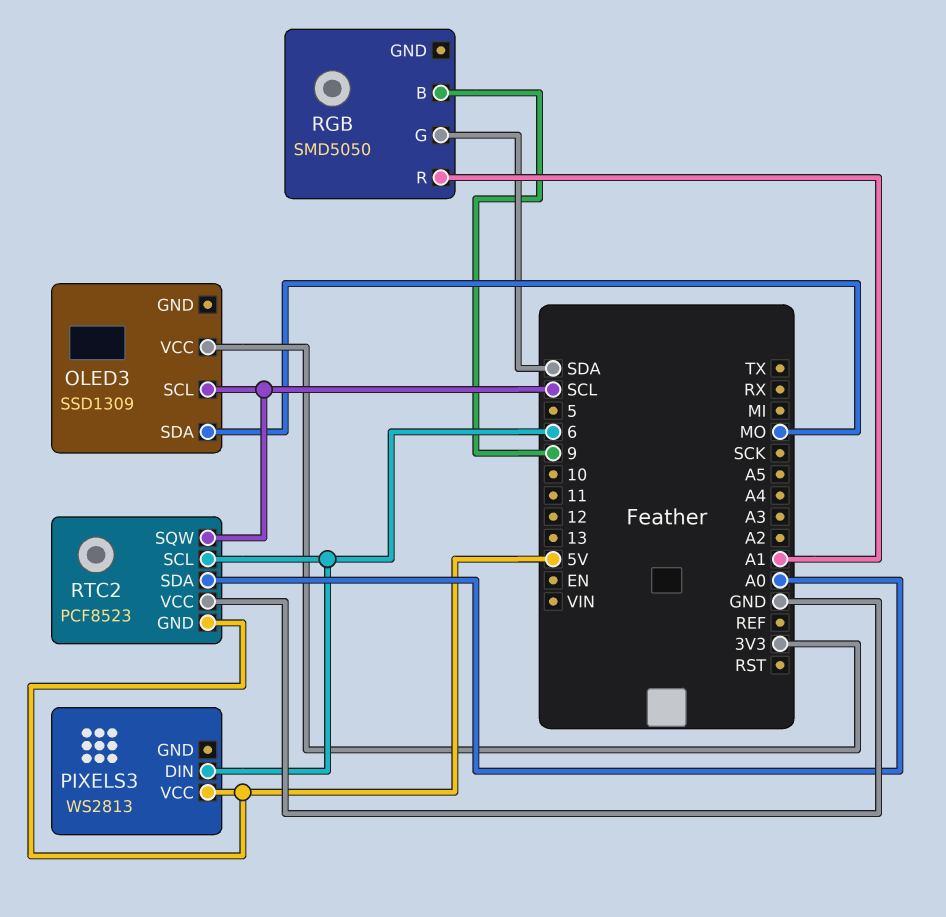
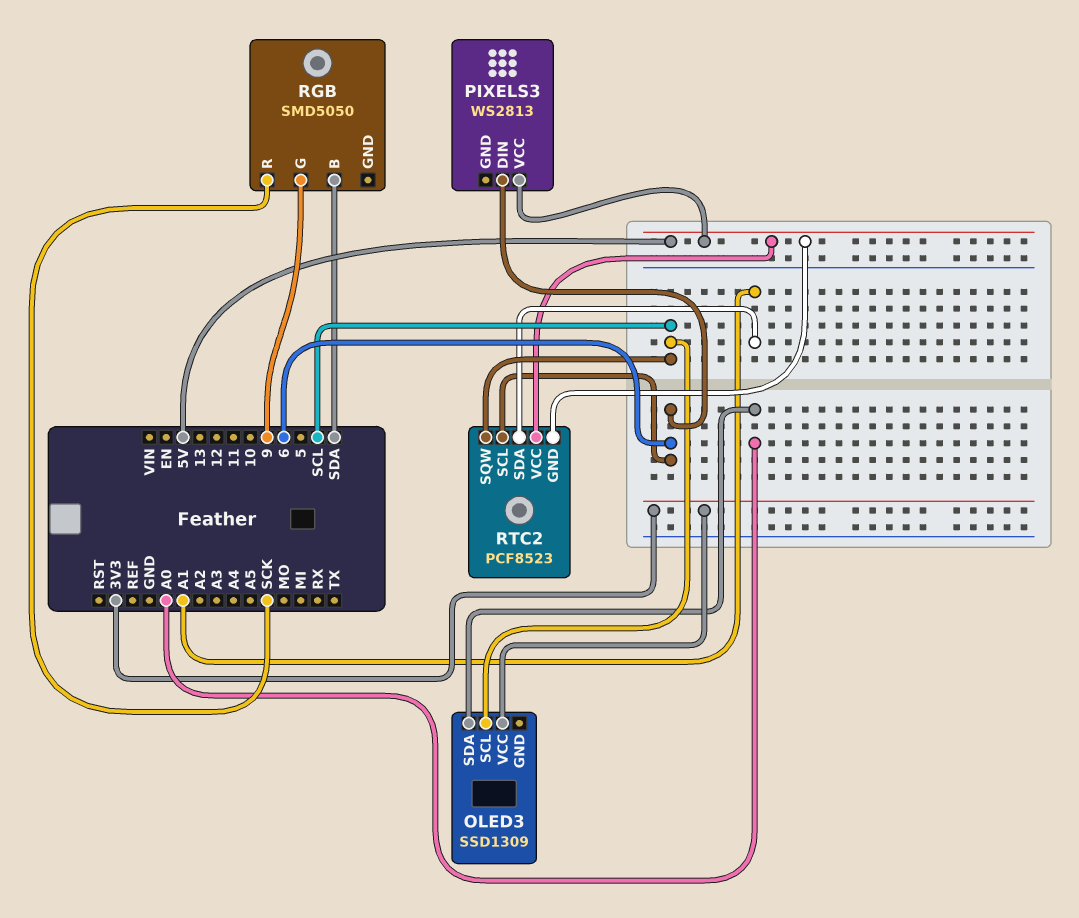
OLED3 pin SDA: MO -> A0
RGB pin B: 9 -> SDA
RGB pin G: SDA -> 9
RGB pin R: A1 -> SCK
RTC2 pin SDA: A0 -> A1
RTC2 pin VCC: GND -> 5V

